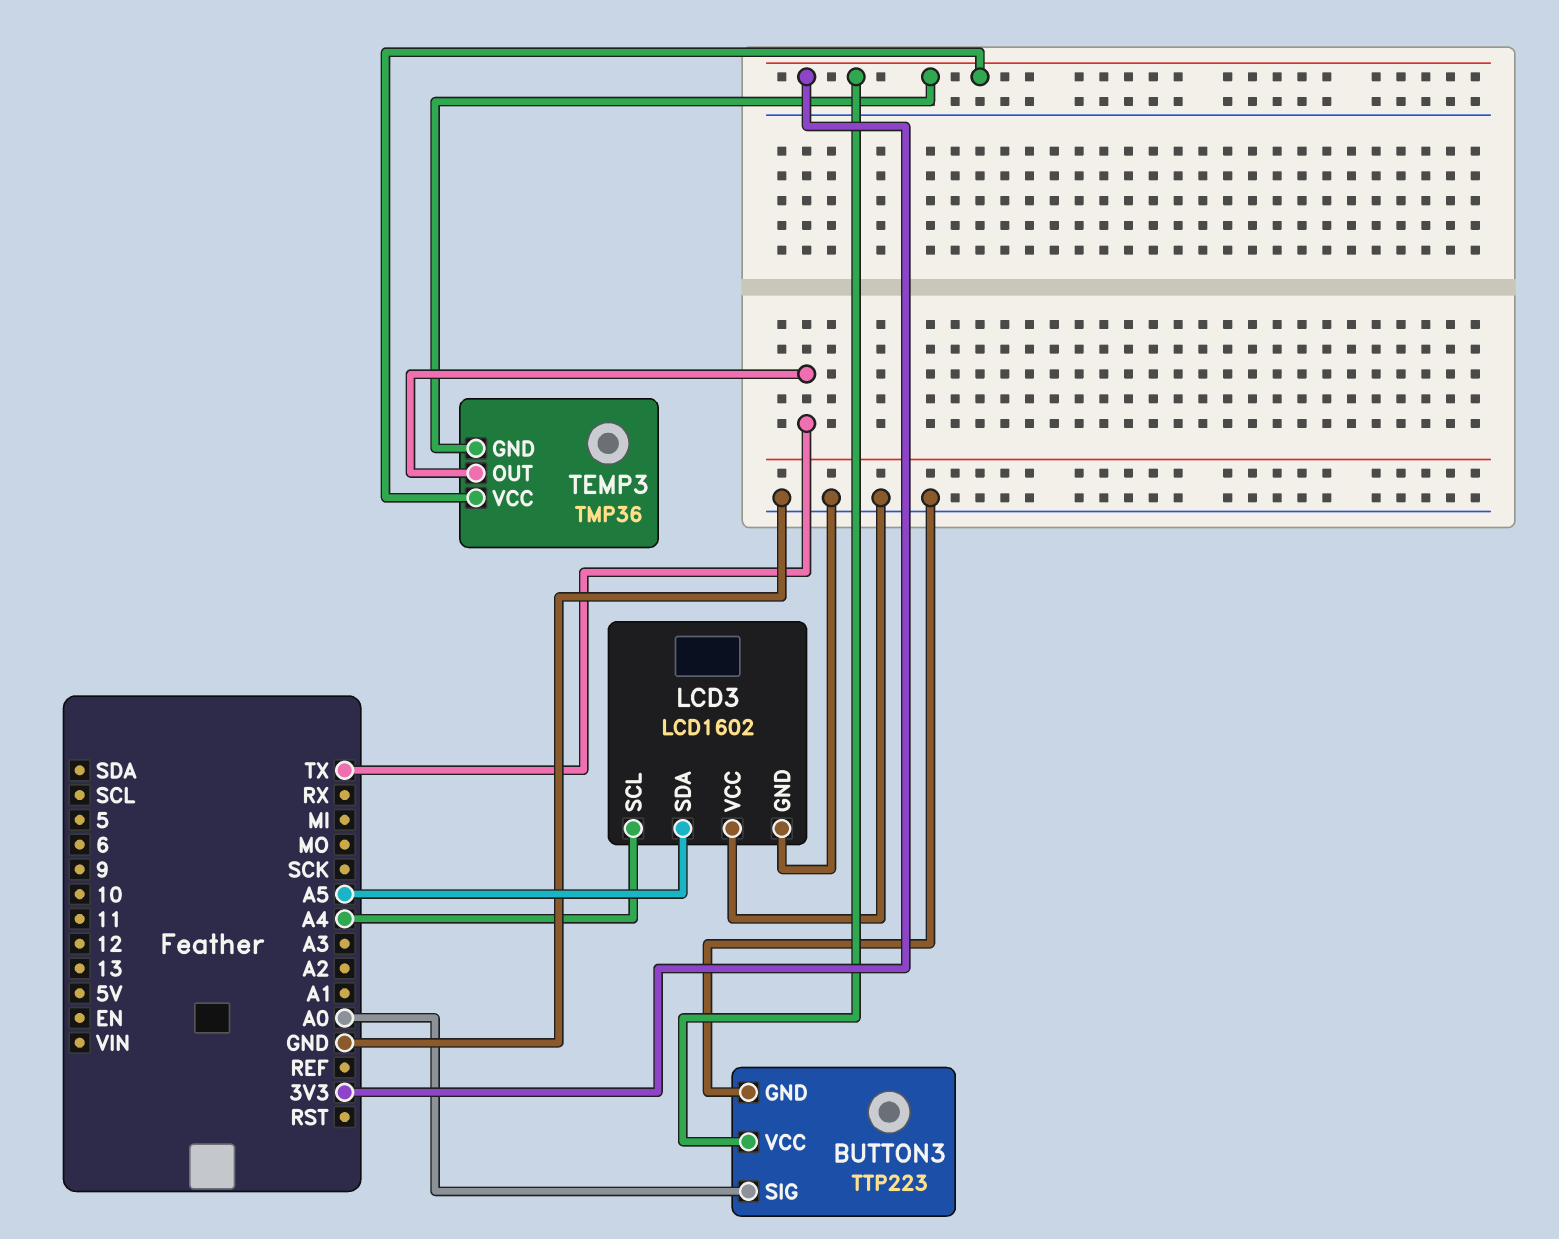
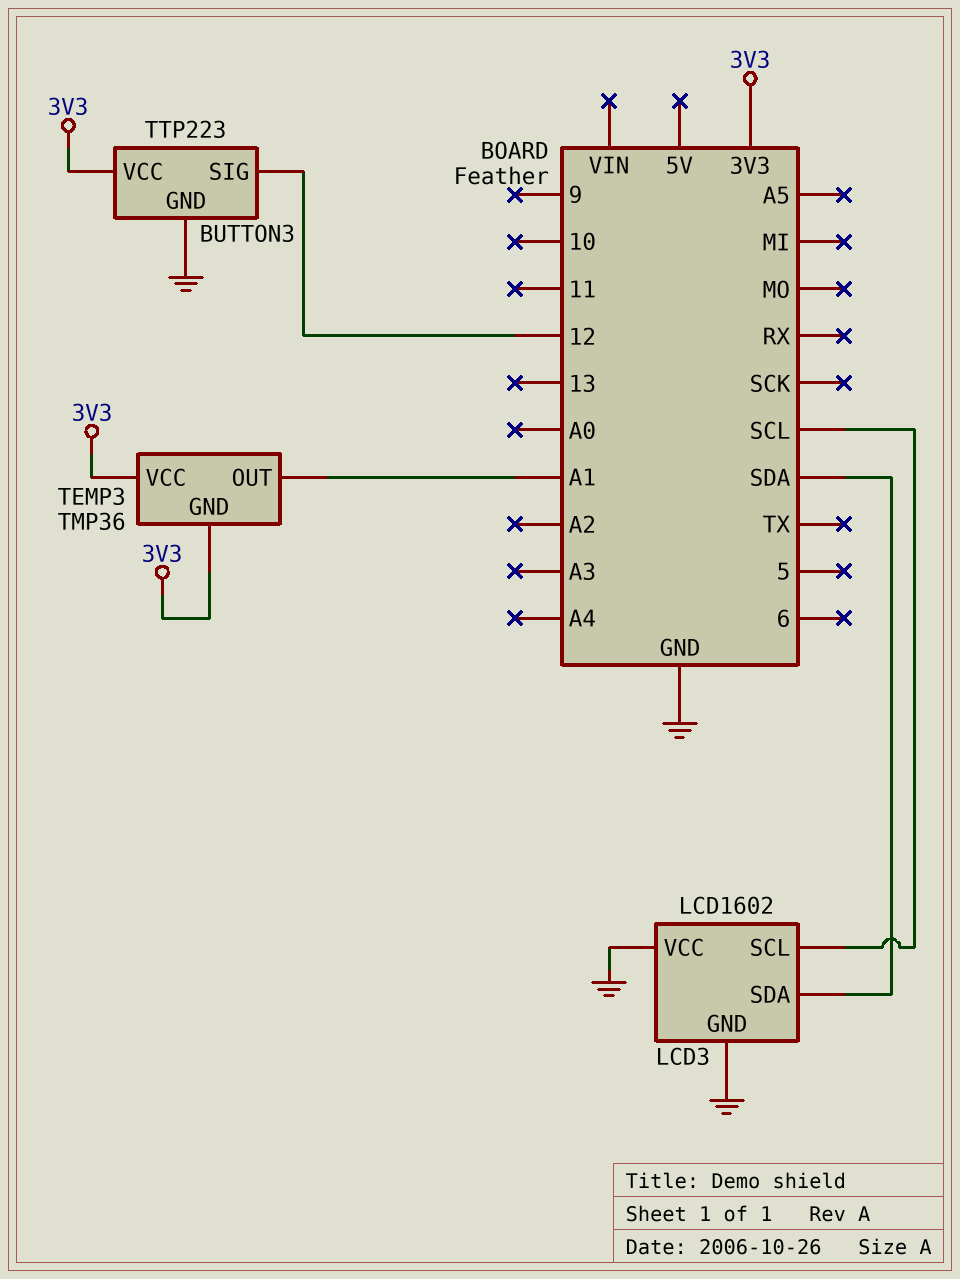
BUTTON3 pin SIG: A0 -> 12
LCD3 pin SCL: A4 -> SCL
LCD3 pin SDA: A5 -> SDA
TEMP3 pin OUT: TX -> A1

